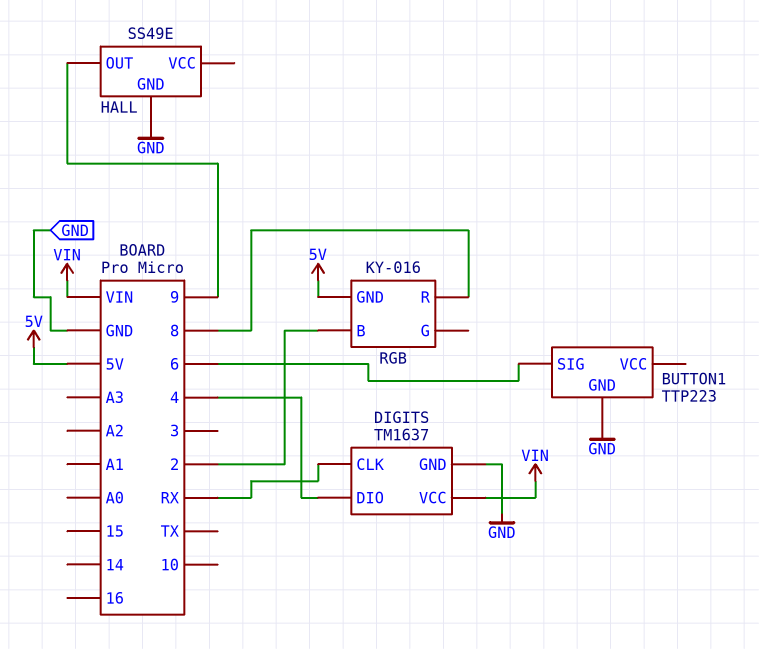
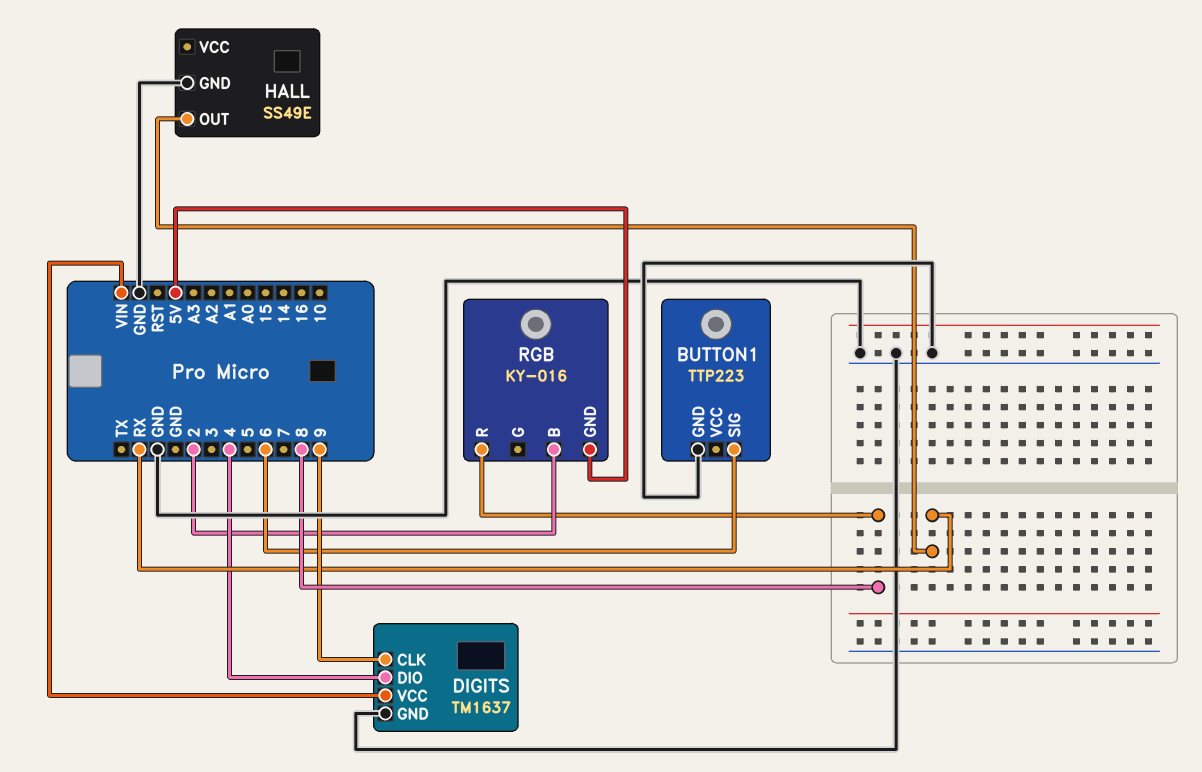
DIGITS pin CLK: RX -> 9
HALL pin OUT: 9 -> RX

